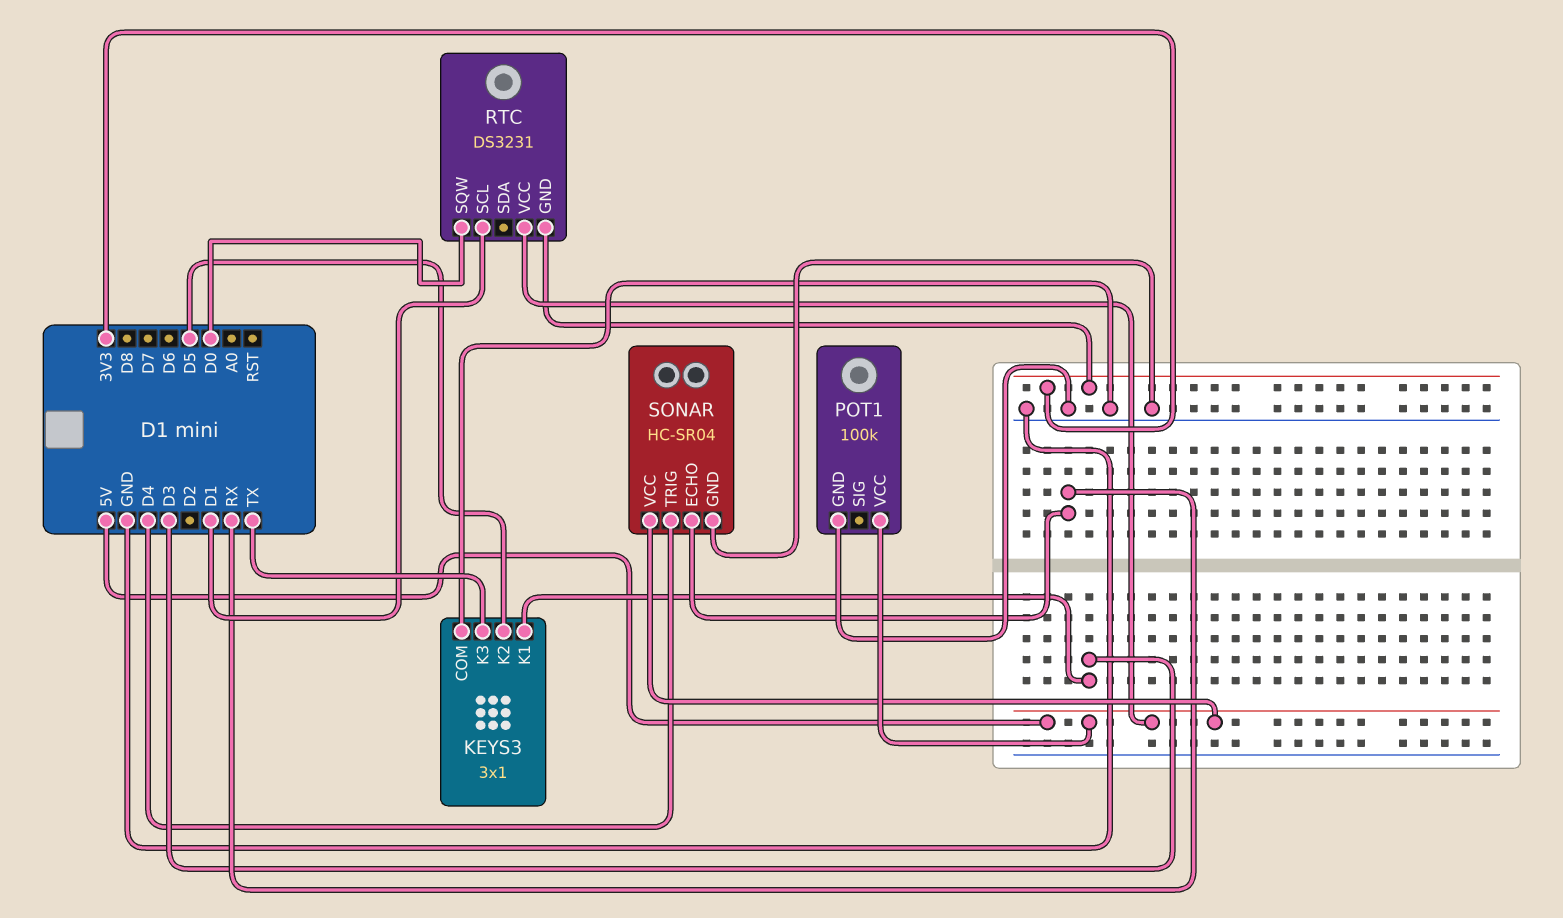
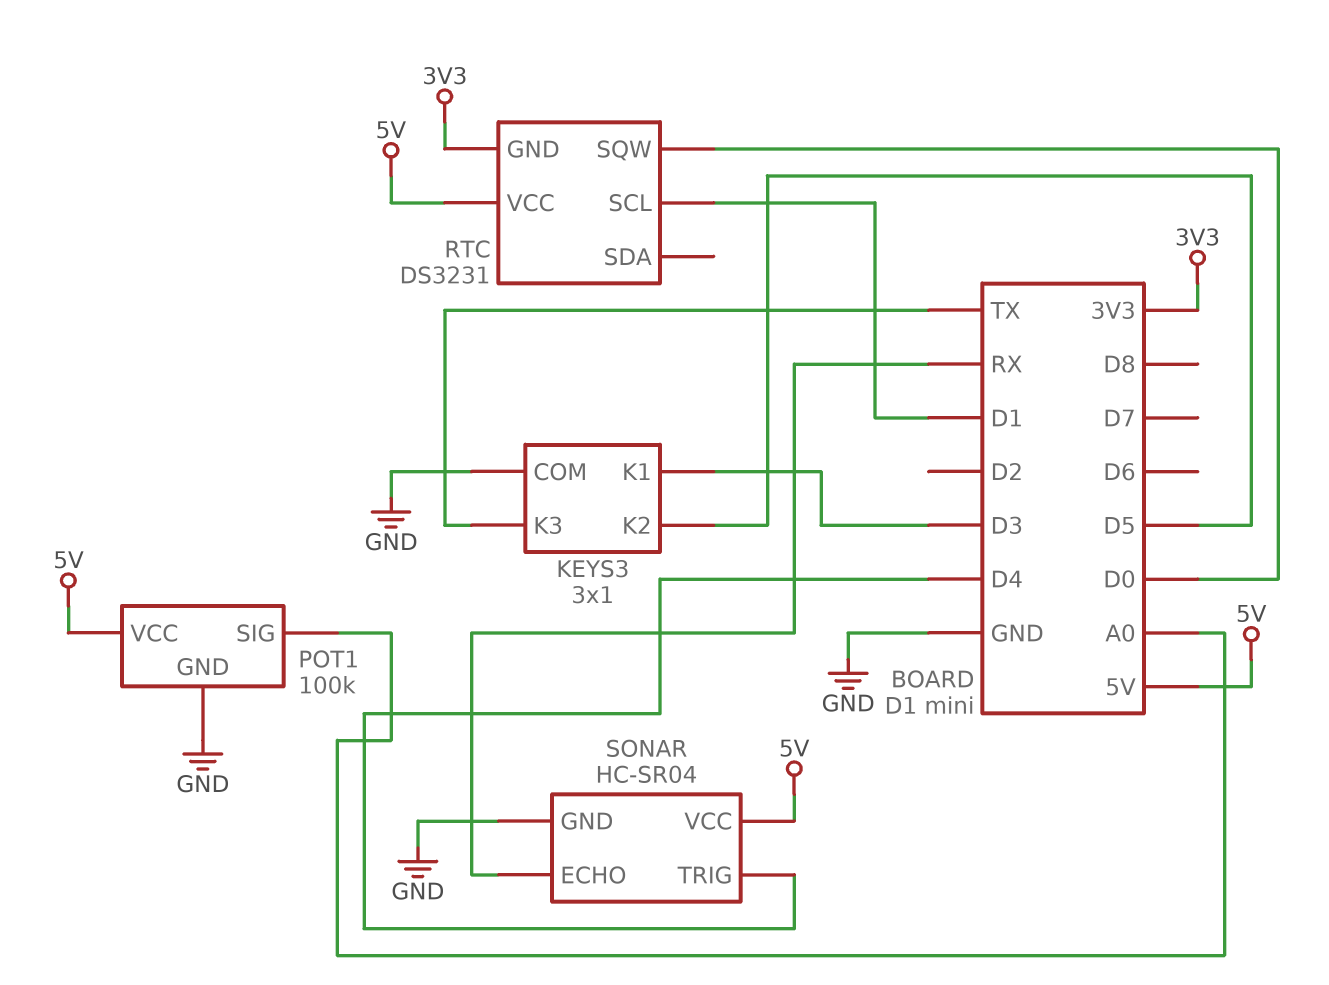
POT1 pin SIG: none -> A0

